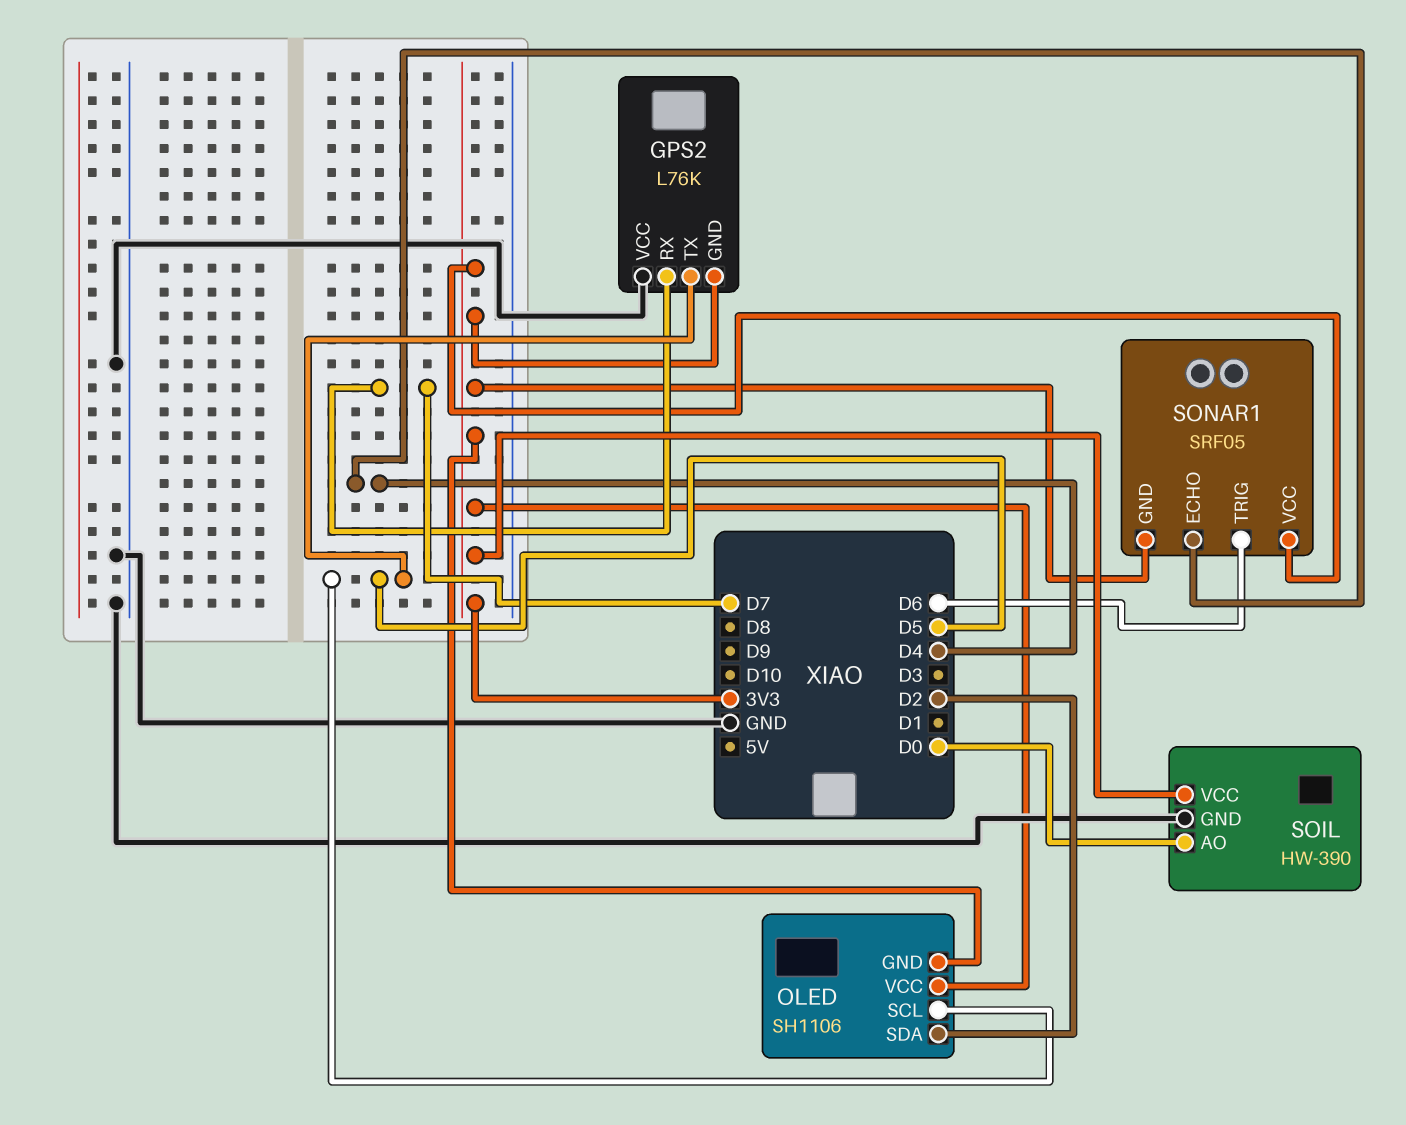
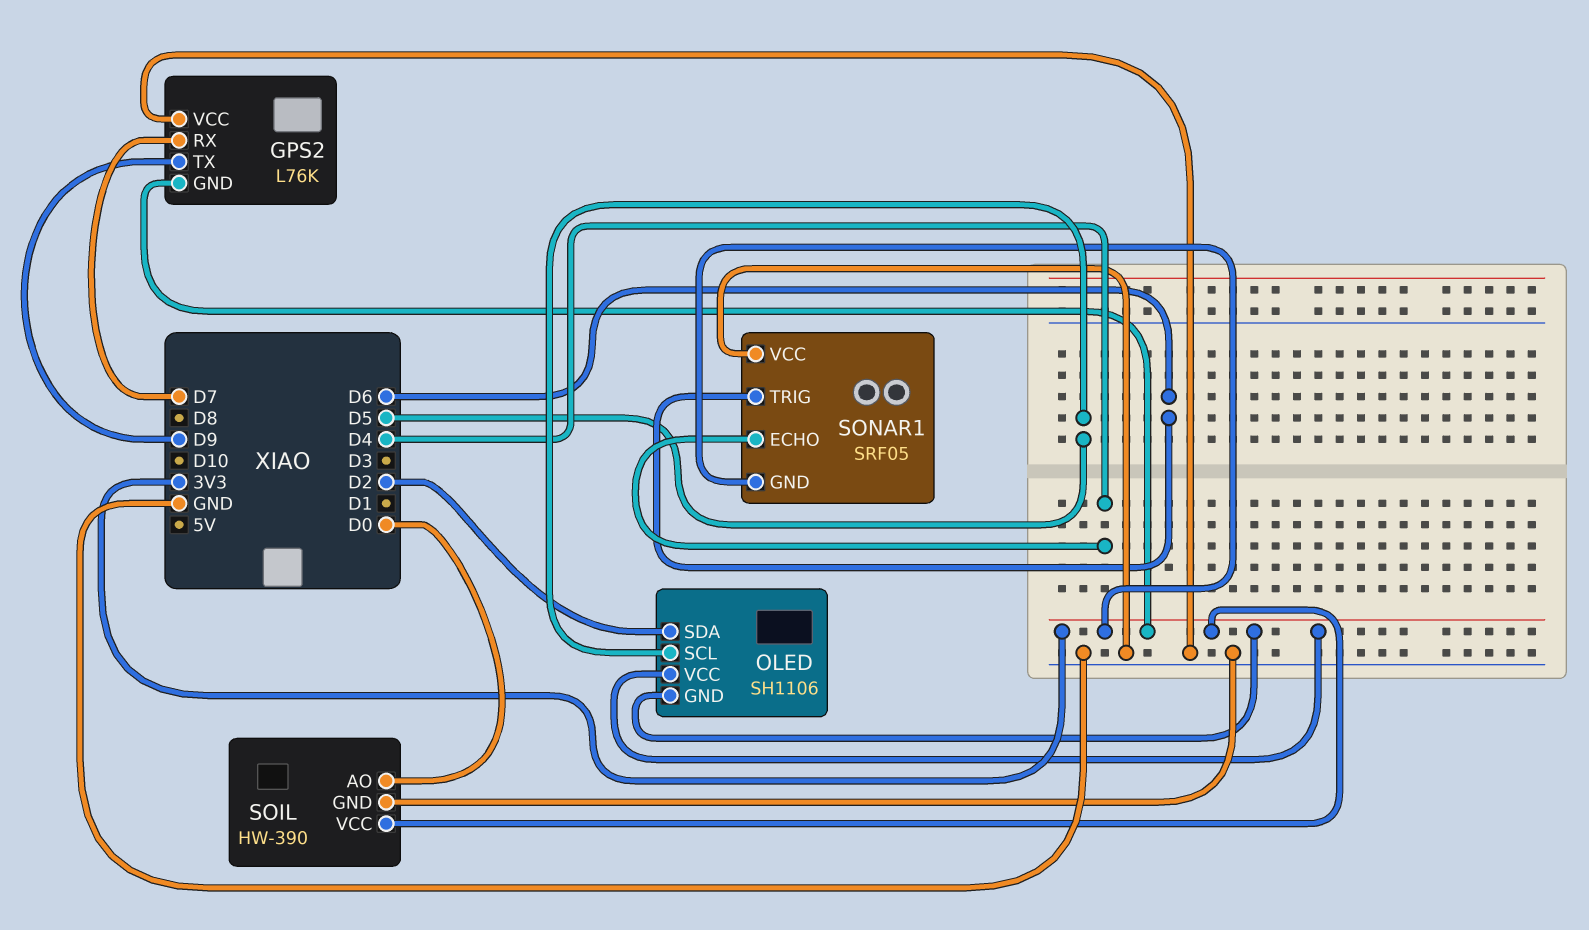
GPS2 pin TX: D5 -> D9
SONAR1 pin VCC: 3V3 -> GND

